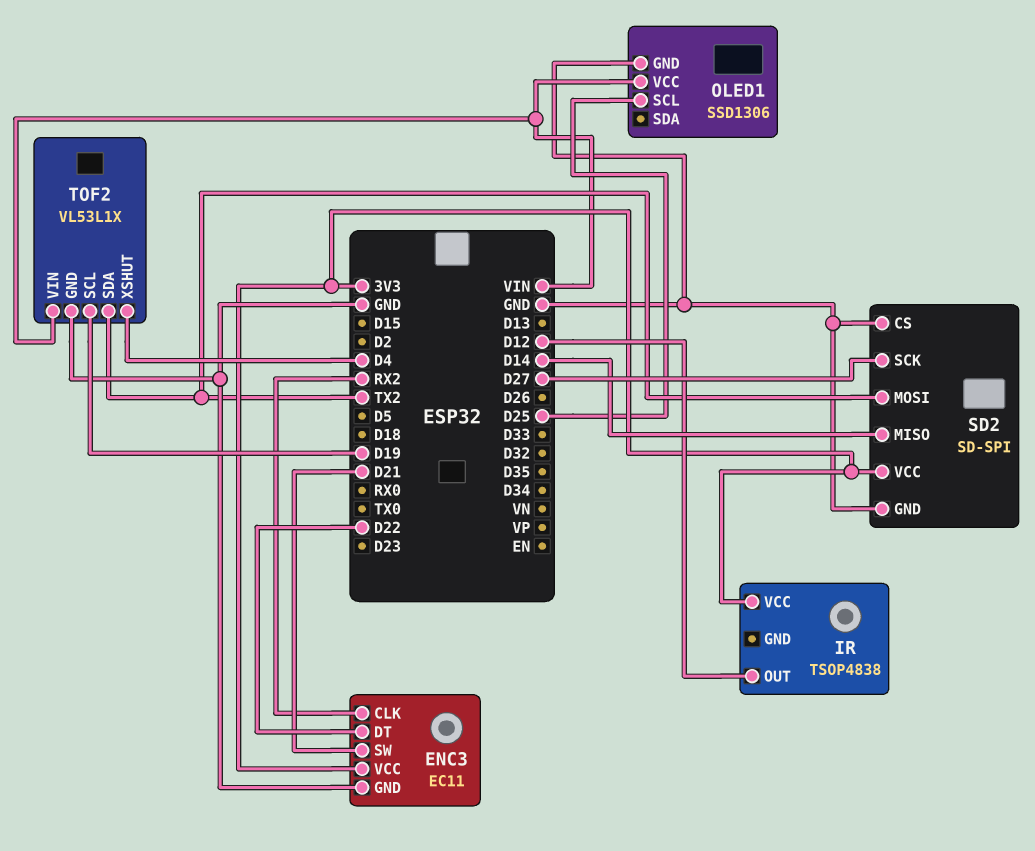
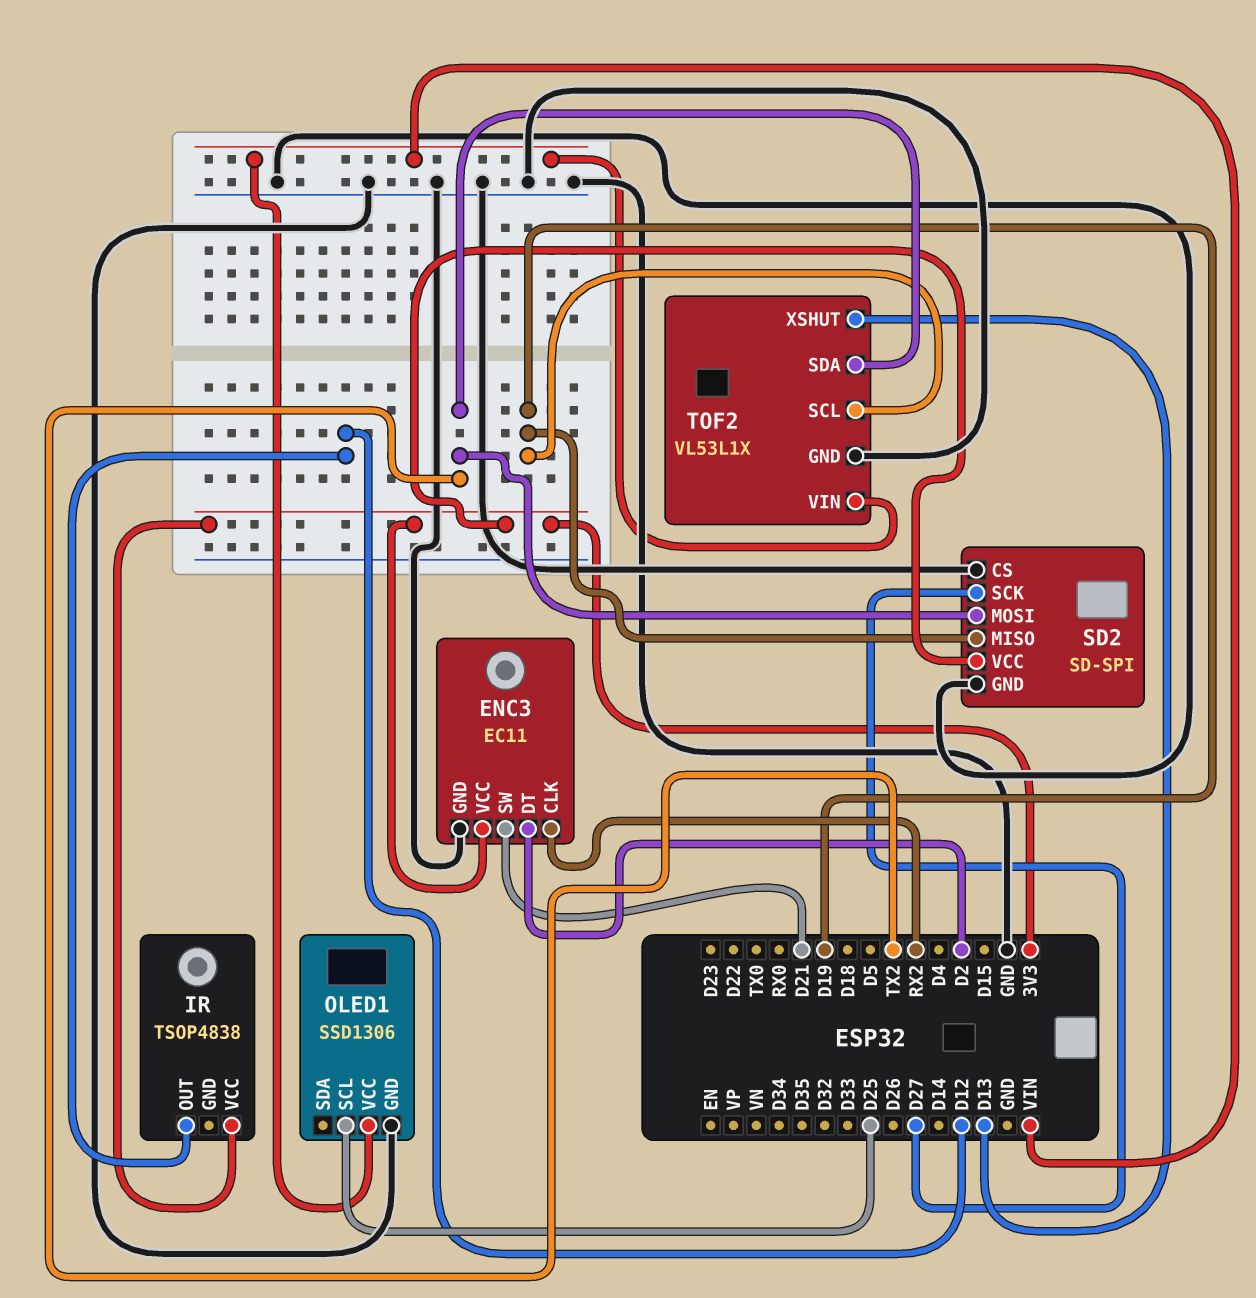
ENC3 pin DT: D22 -> D2
SD2 pin MISO: D14 -> D19
TOF2 pin XSHUT: D4 -> D13

